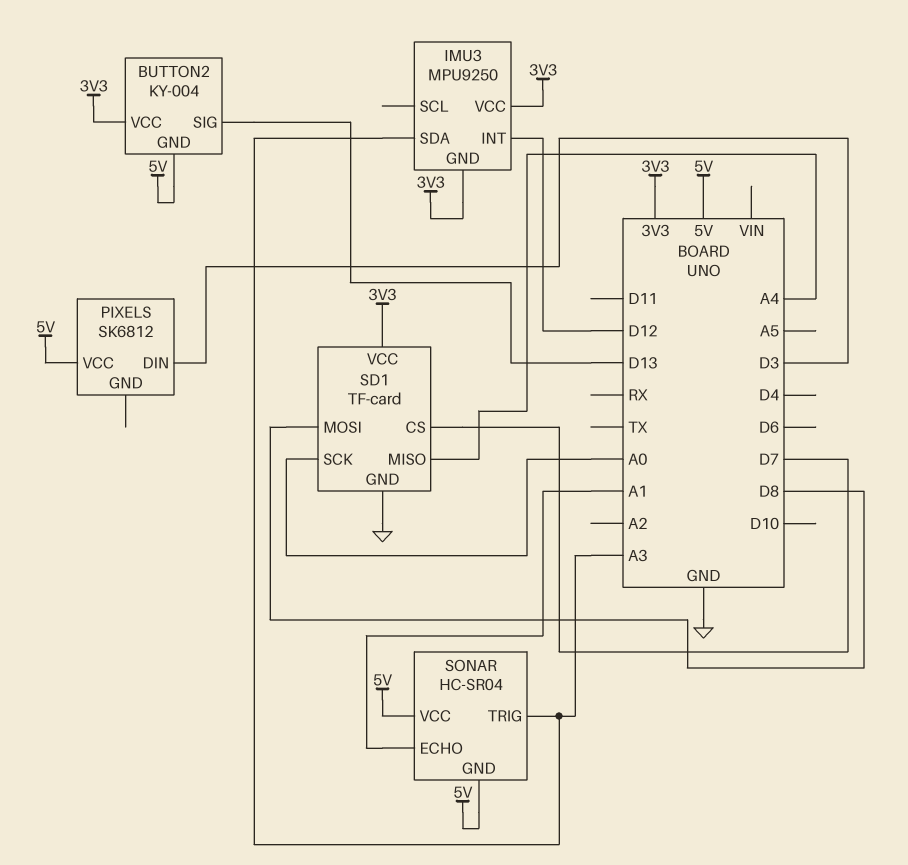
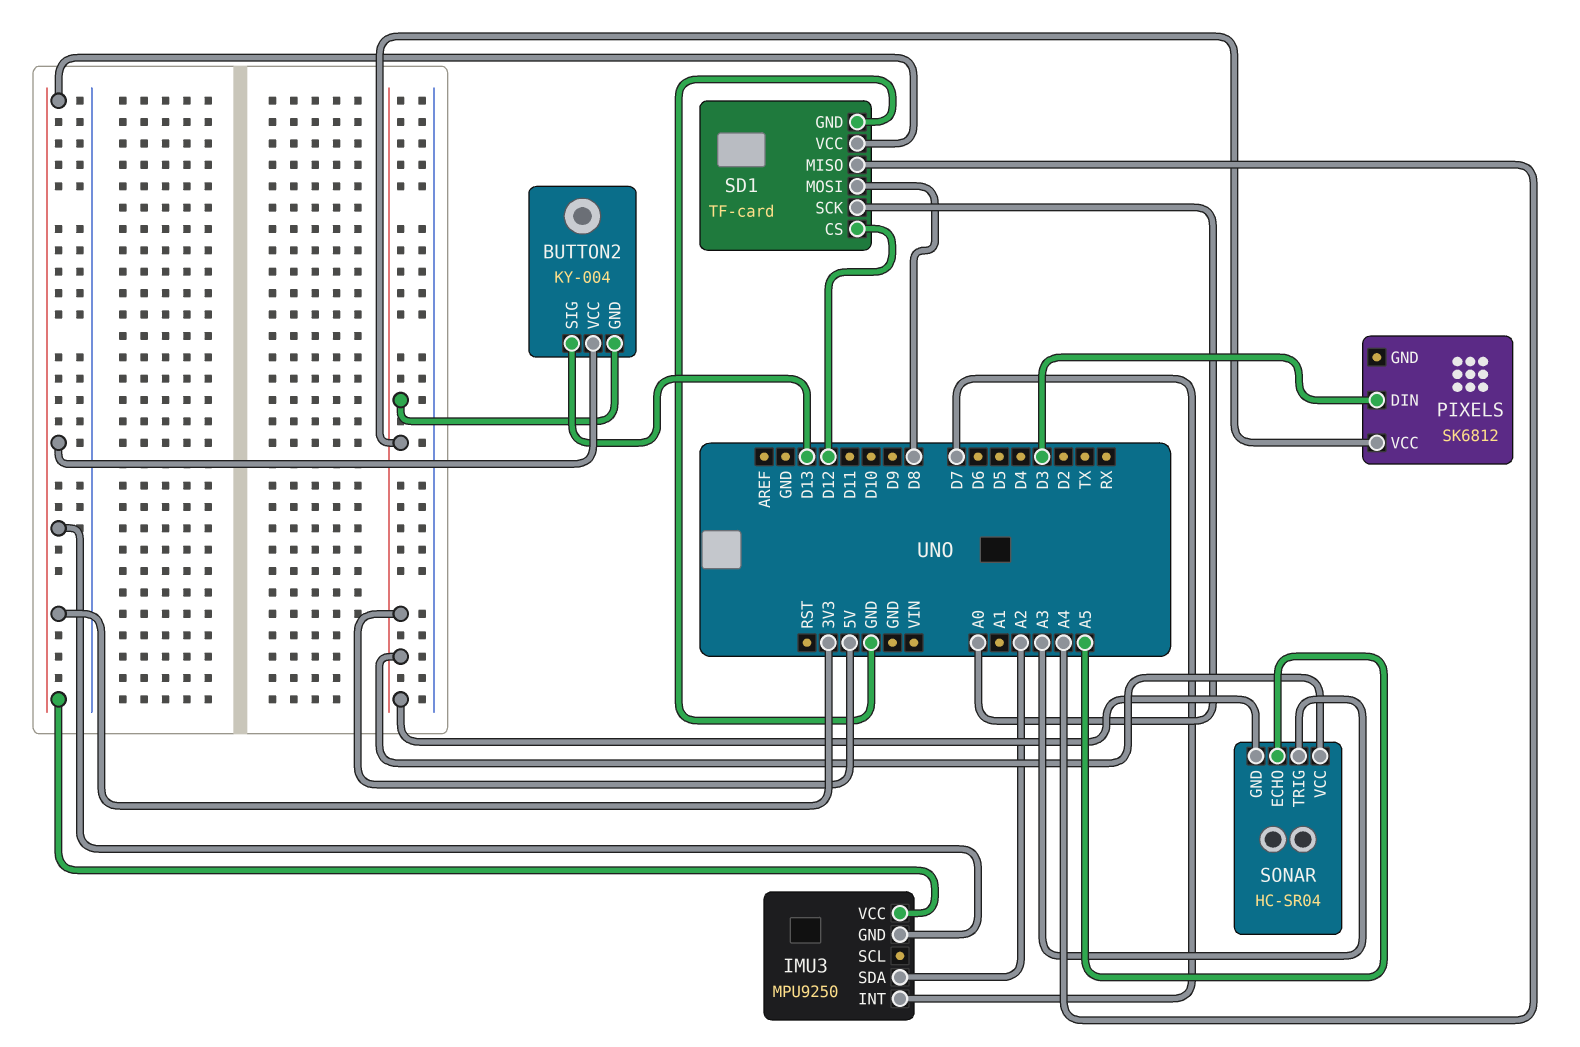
IMU3 pin INT: D12 -> D7
IMU3 pin SDA: A3 -> A2
SD1 pin CS: D7 -> D12
SONAR pin ECHO: A1 -> A5

